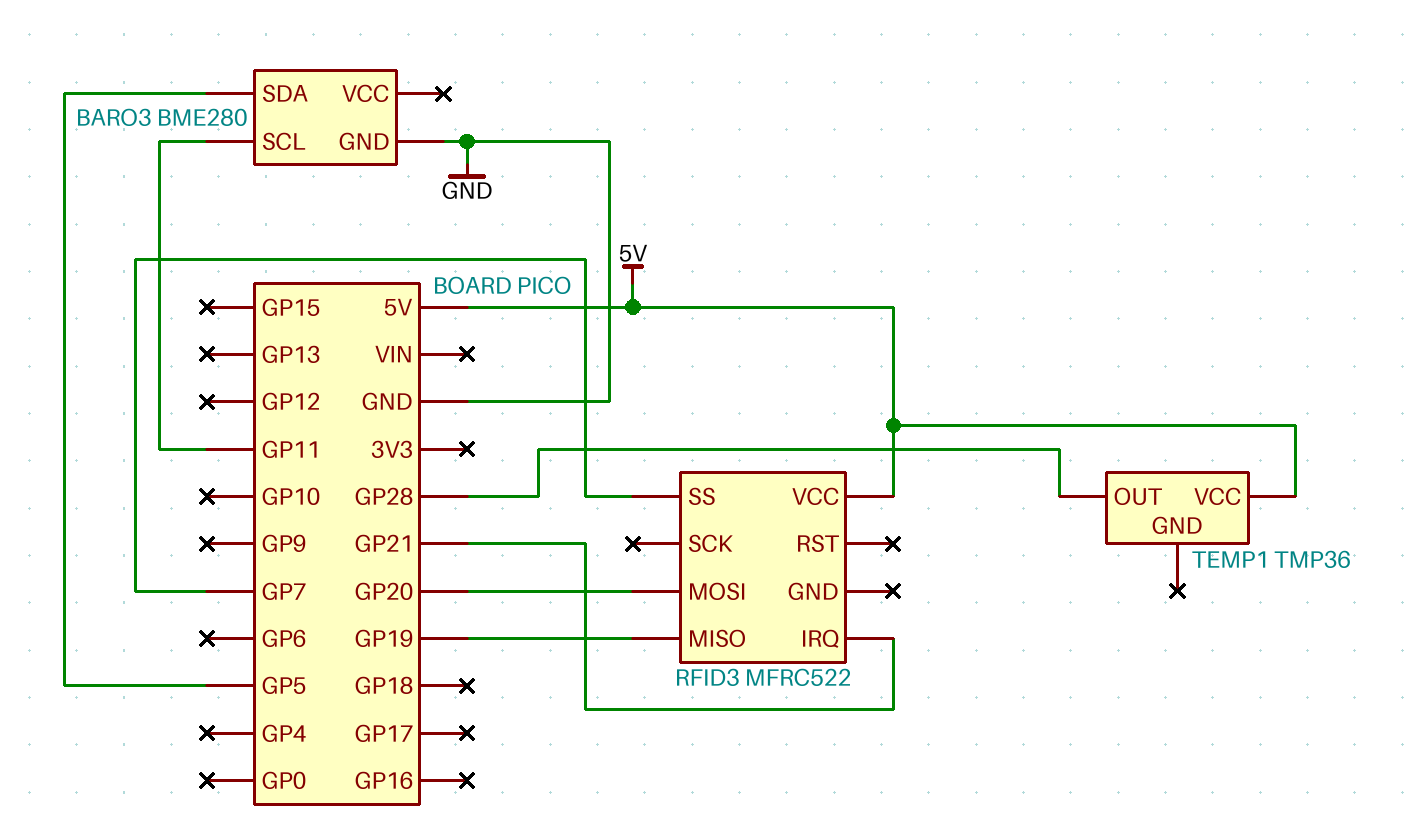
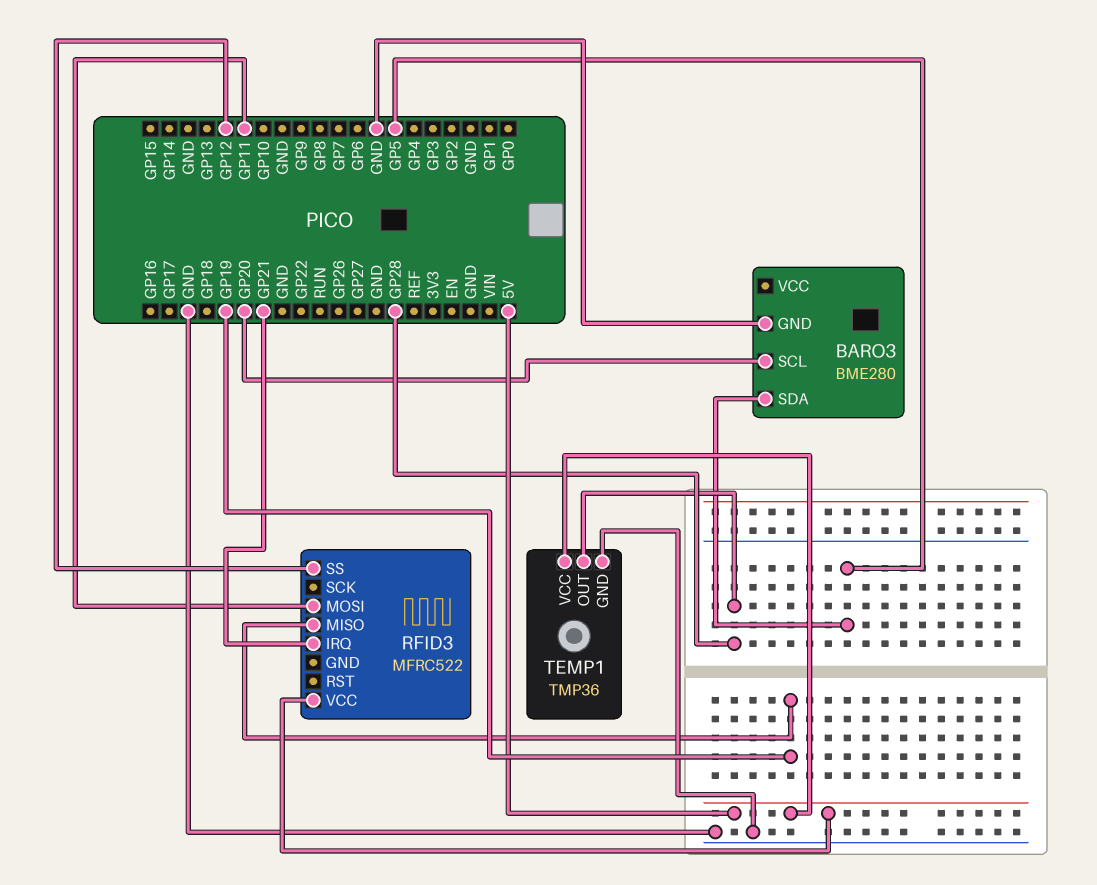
BARO3 pin SCL: GP11 -> GP20
RFID3 pin MOSI: GP20 -> GP11
RFID3 pin SS: GP7 -> GP12
TEMP1 pin GND: none -> GND

